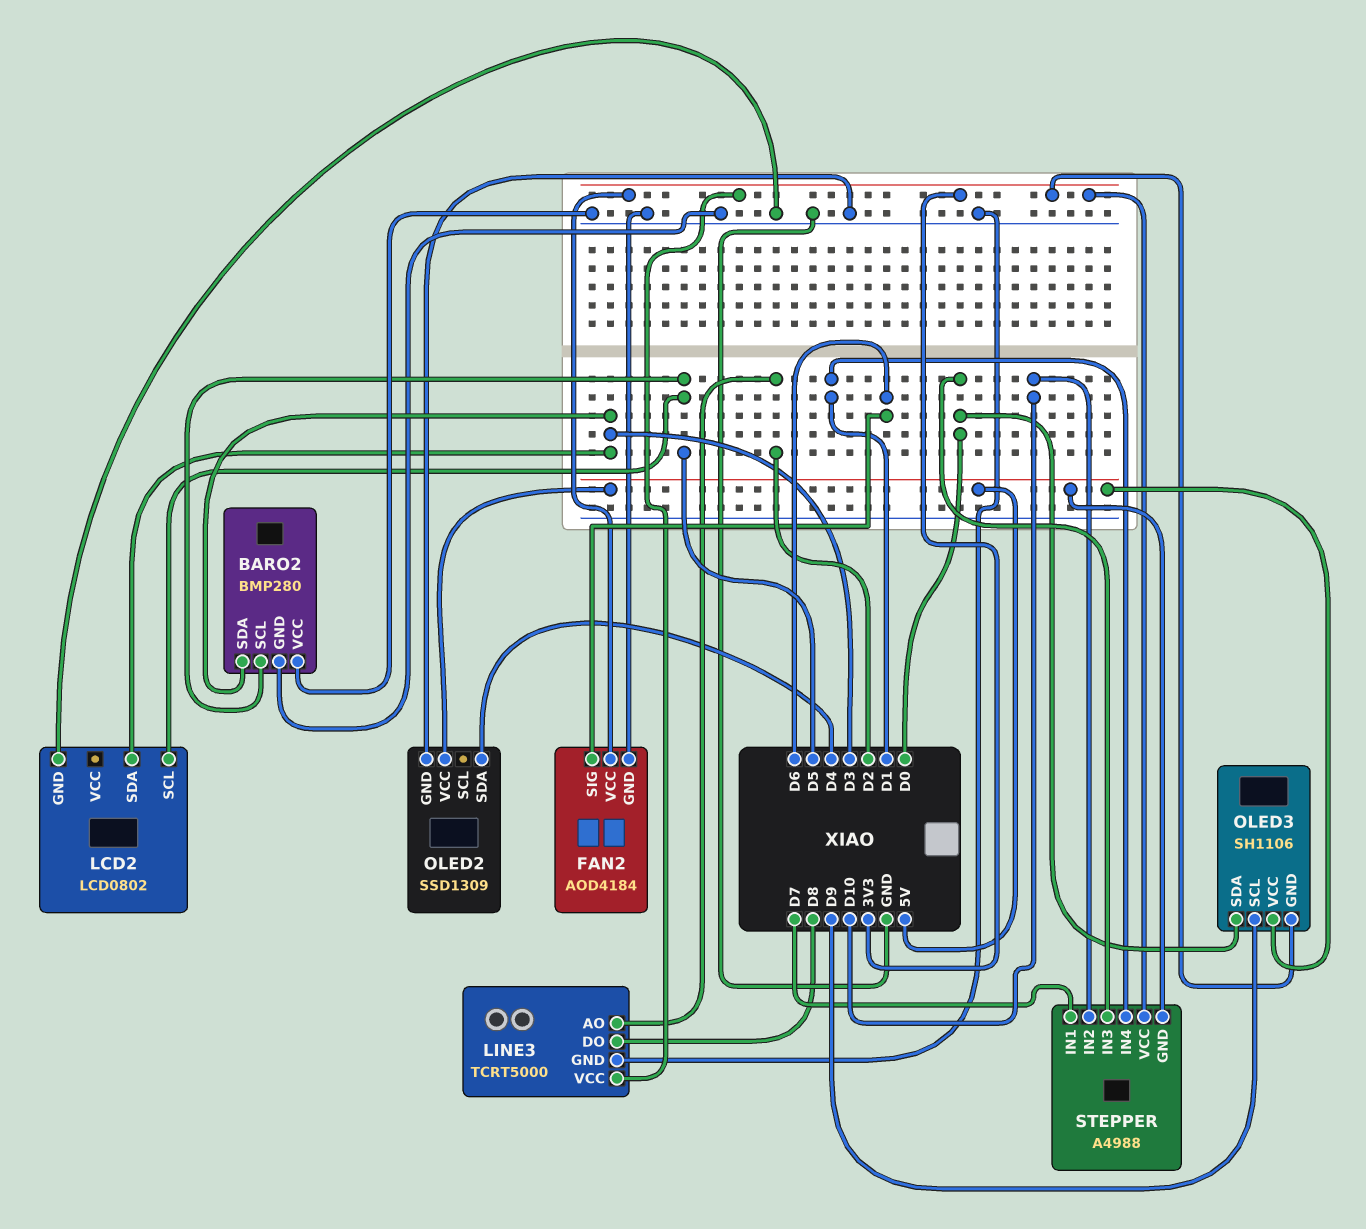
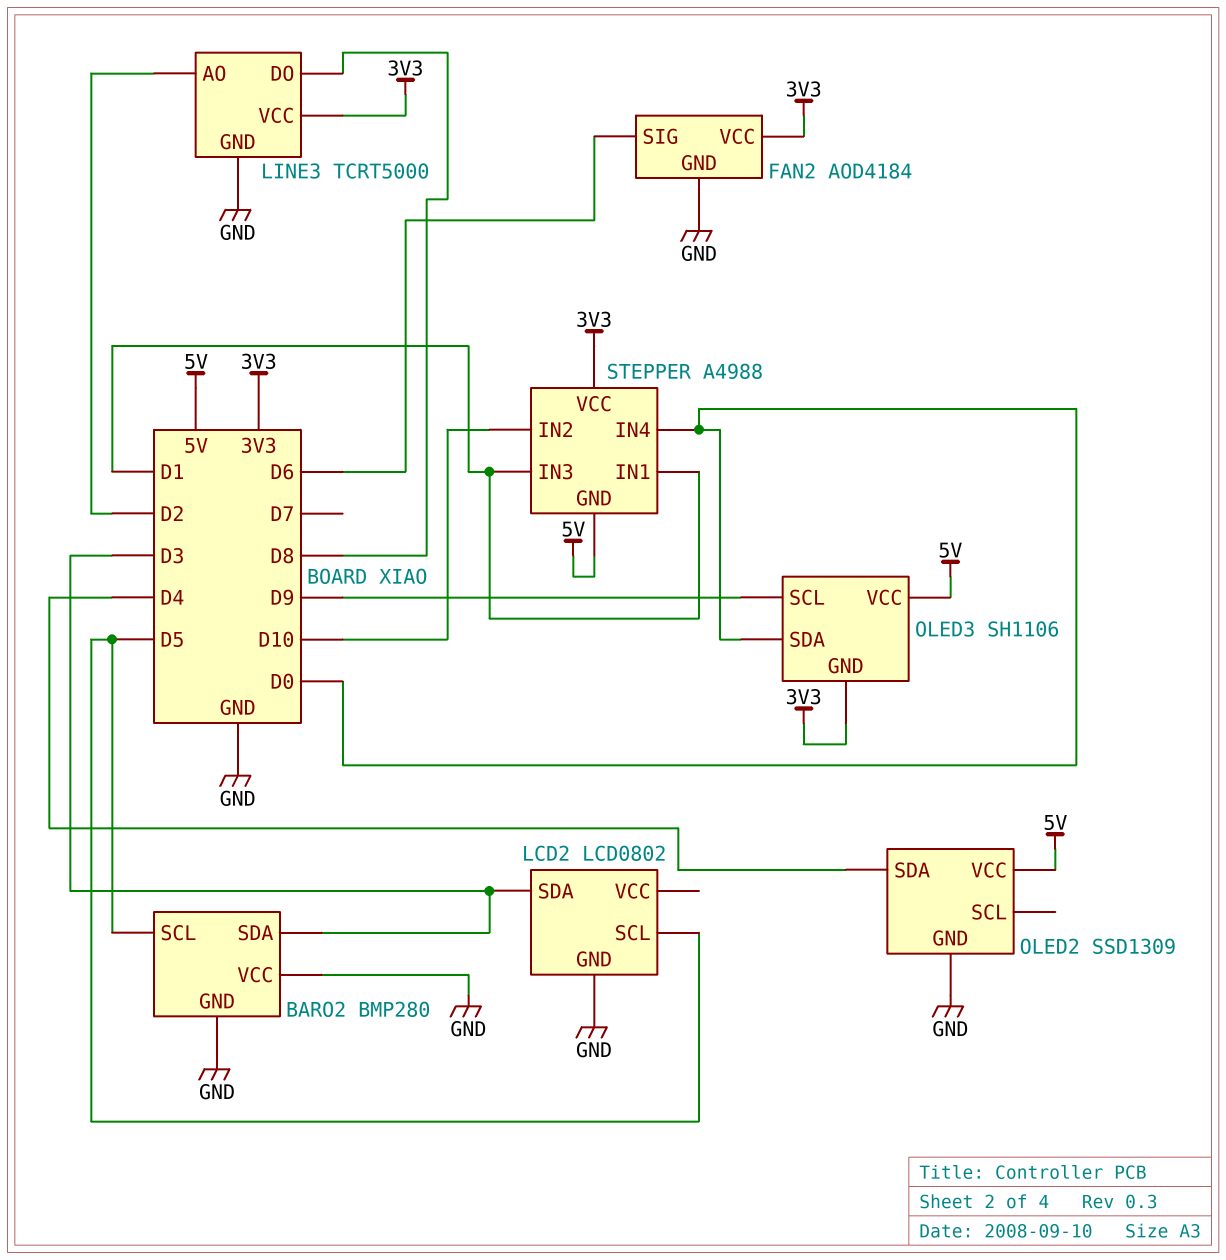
STEPPER pin IN1: D7 -> D1
STEPPER pin IN3: D0 -> D1
STEPPER pin IN4: D1 -> D0

